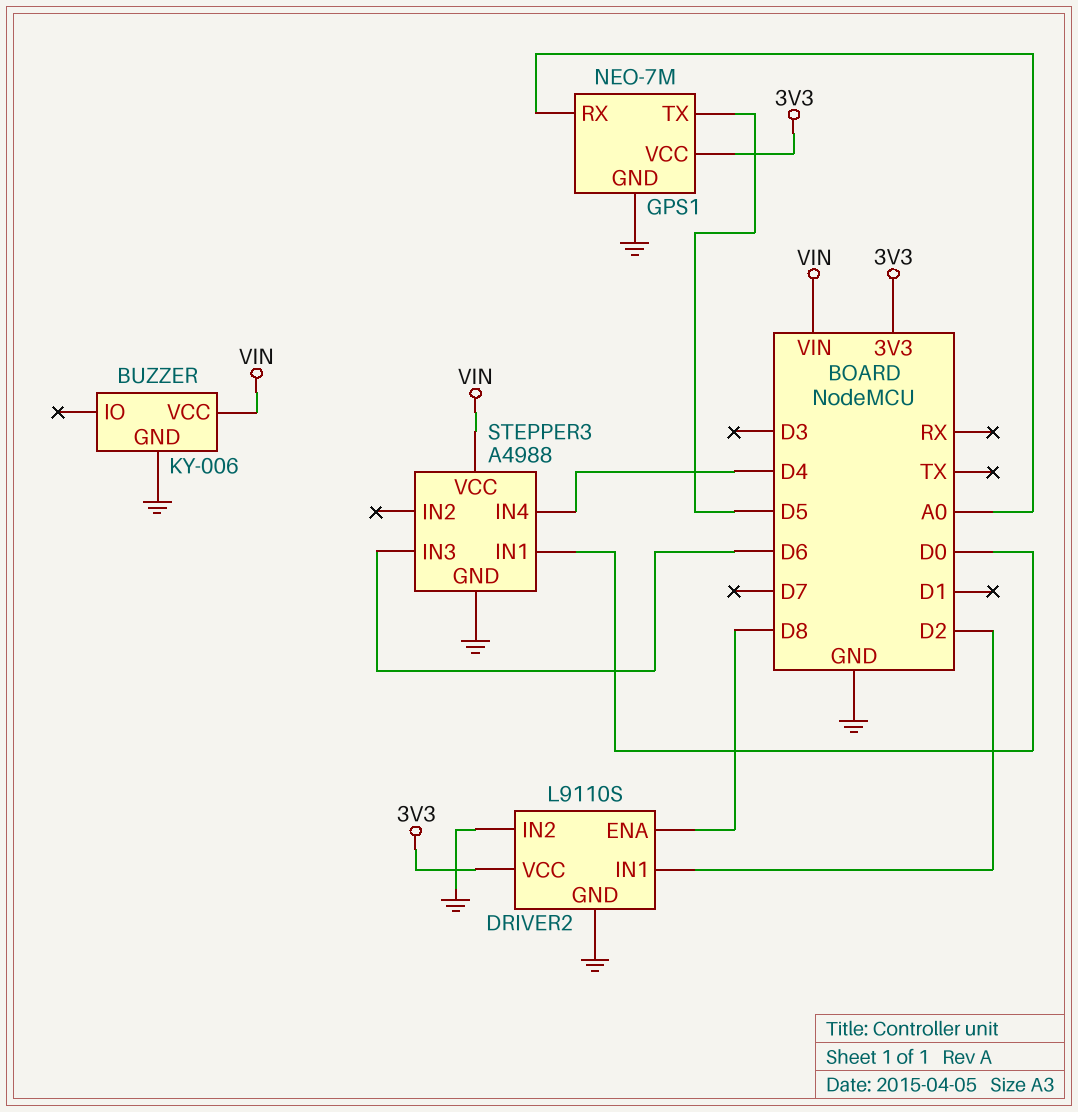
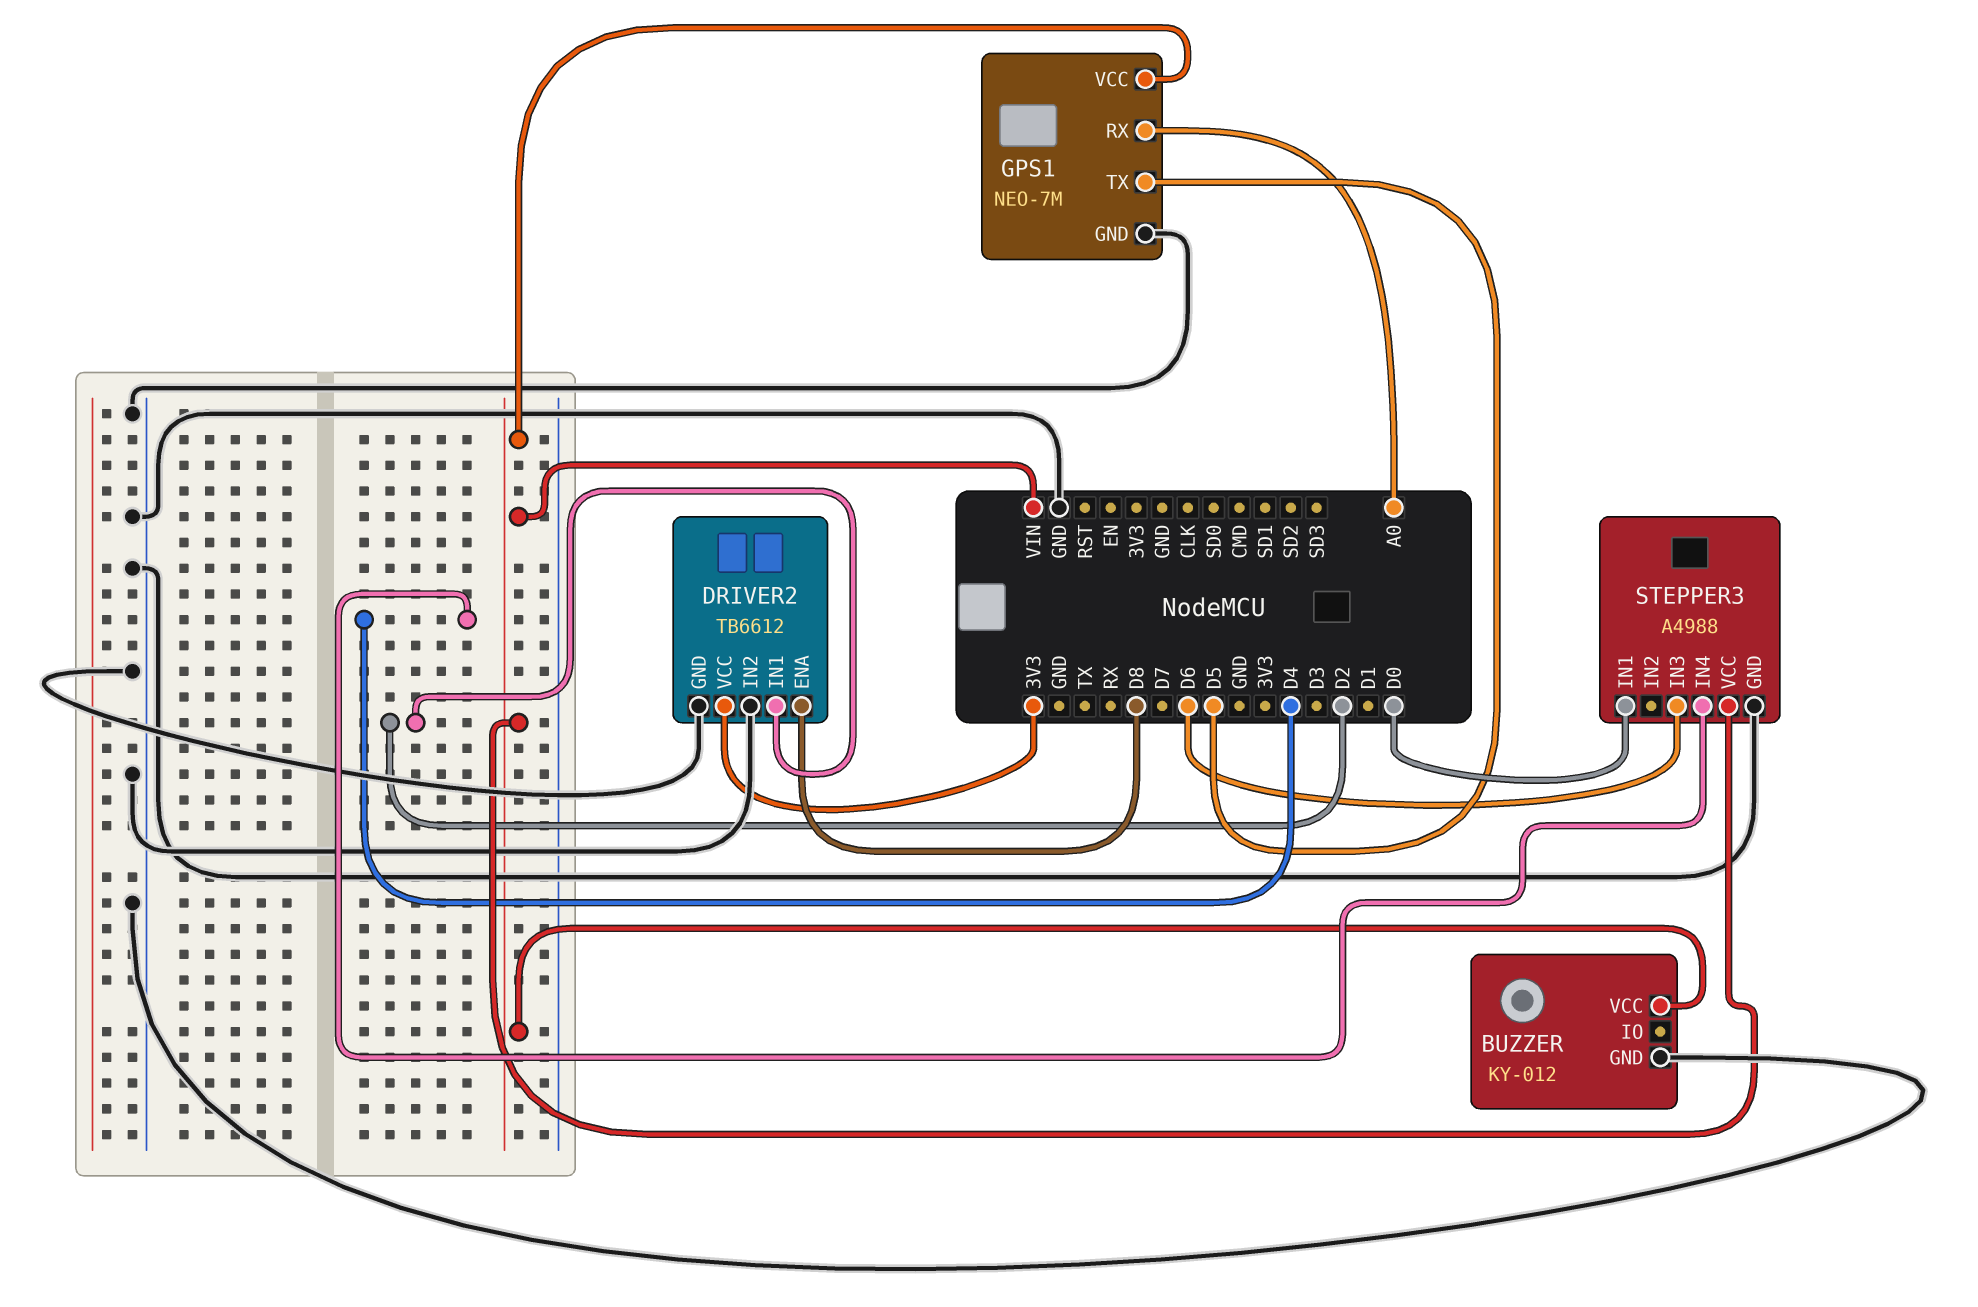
BUZZER: KY-006 -> KY-012
DRIVER2: L9110S -> TB6612
GPS1 pin VCC: 3V3 -> VIN

